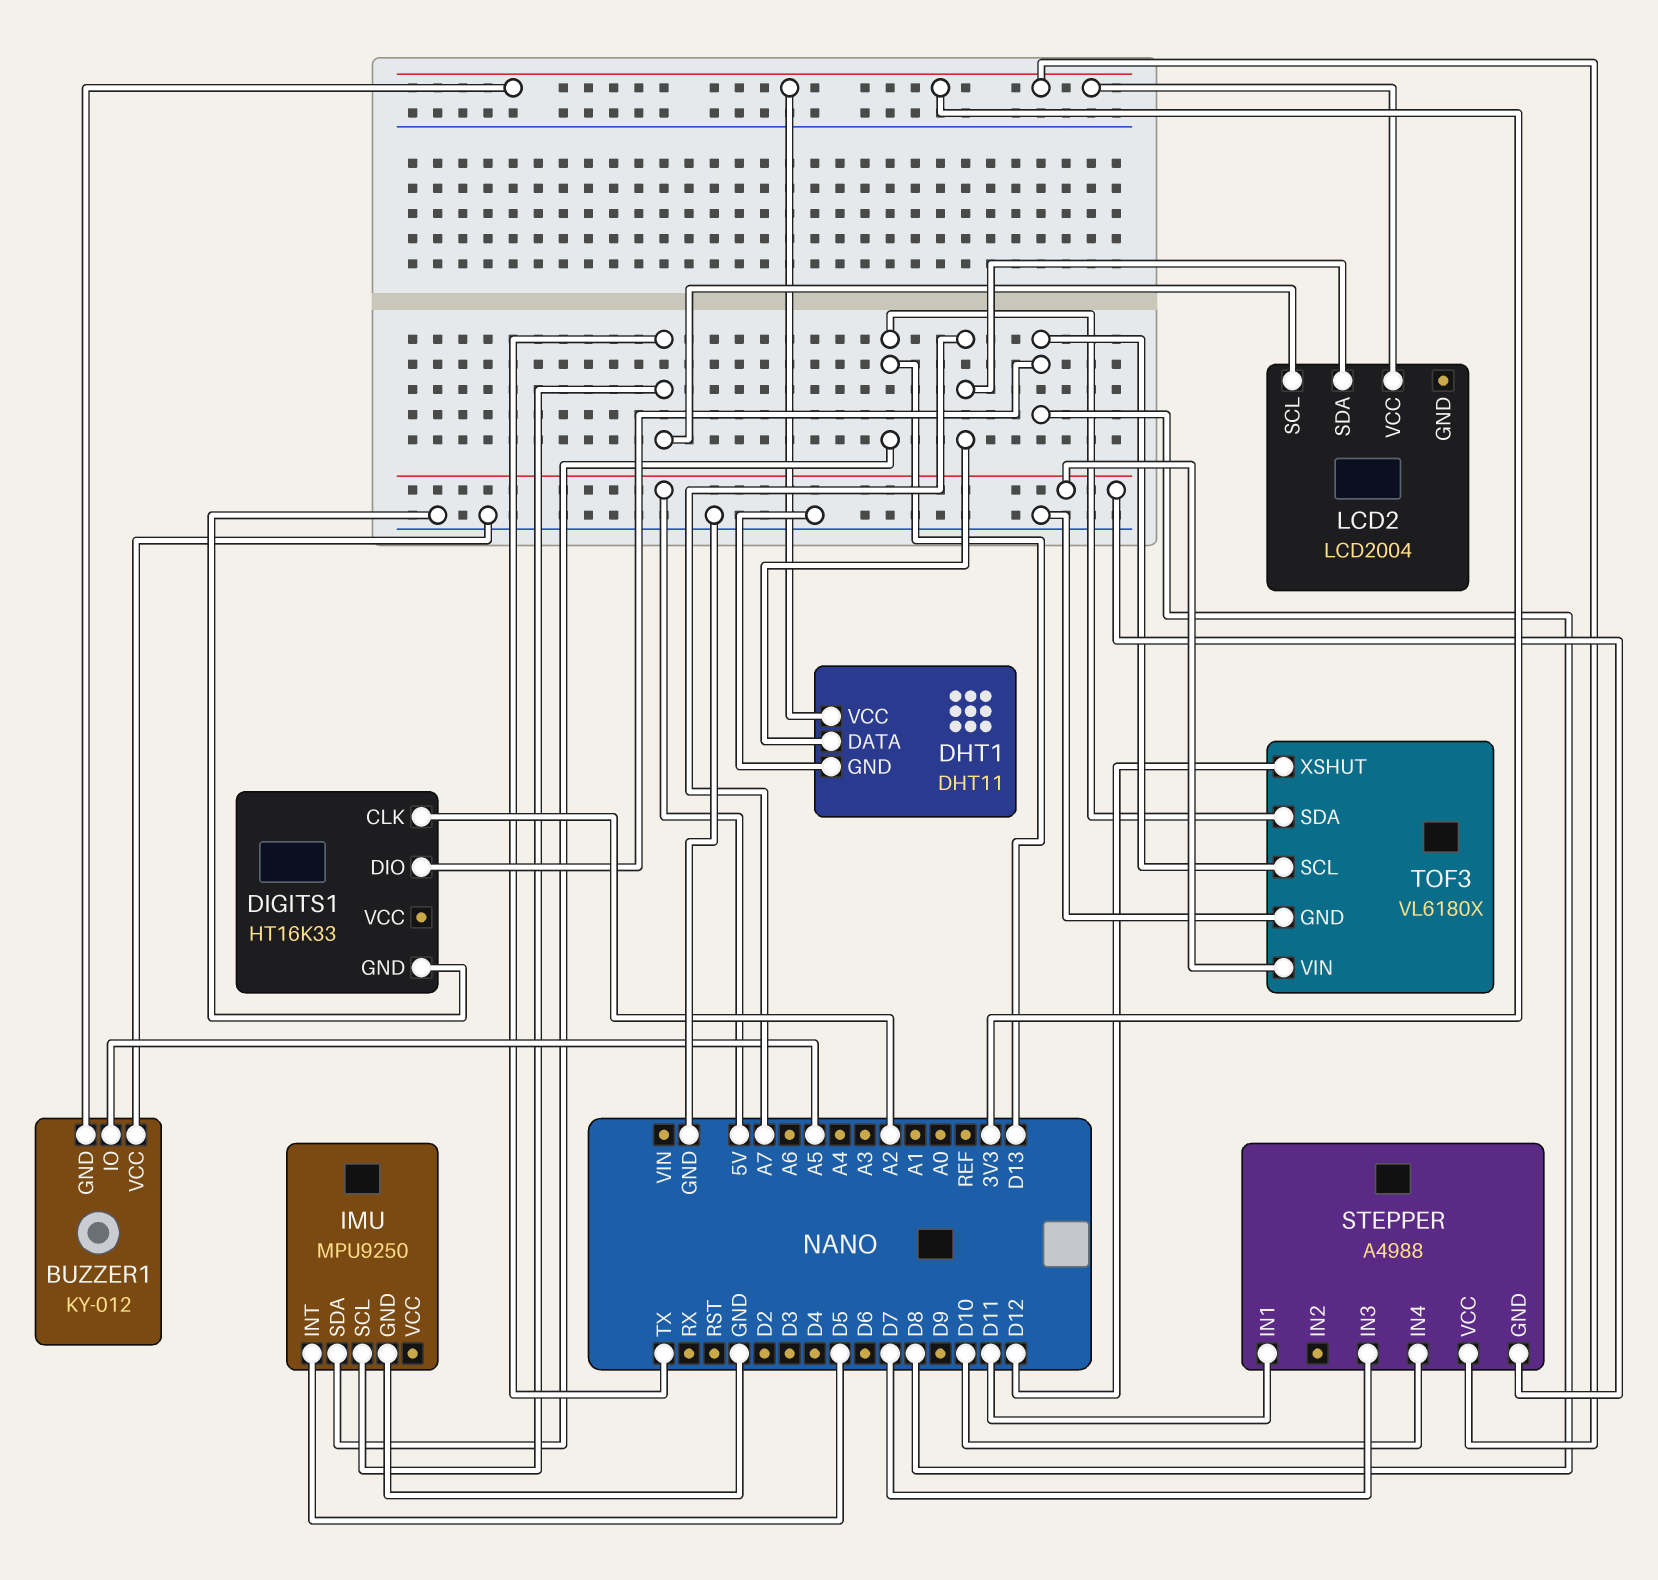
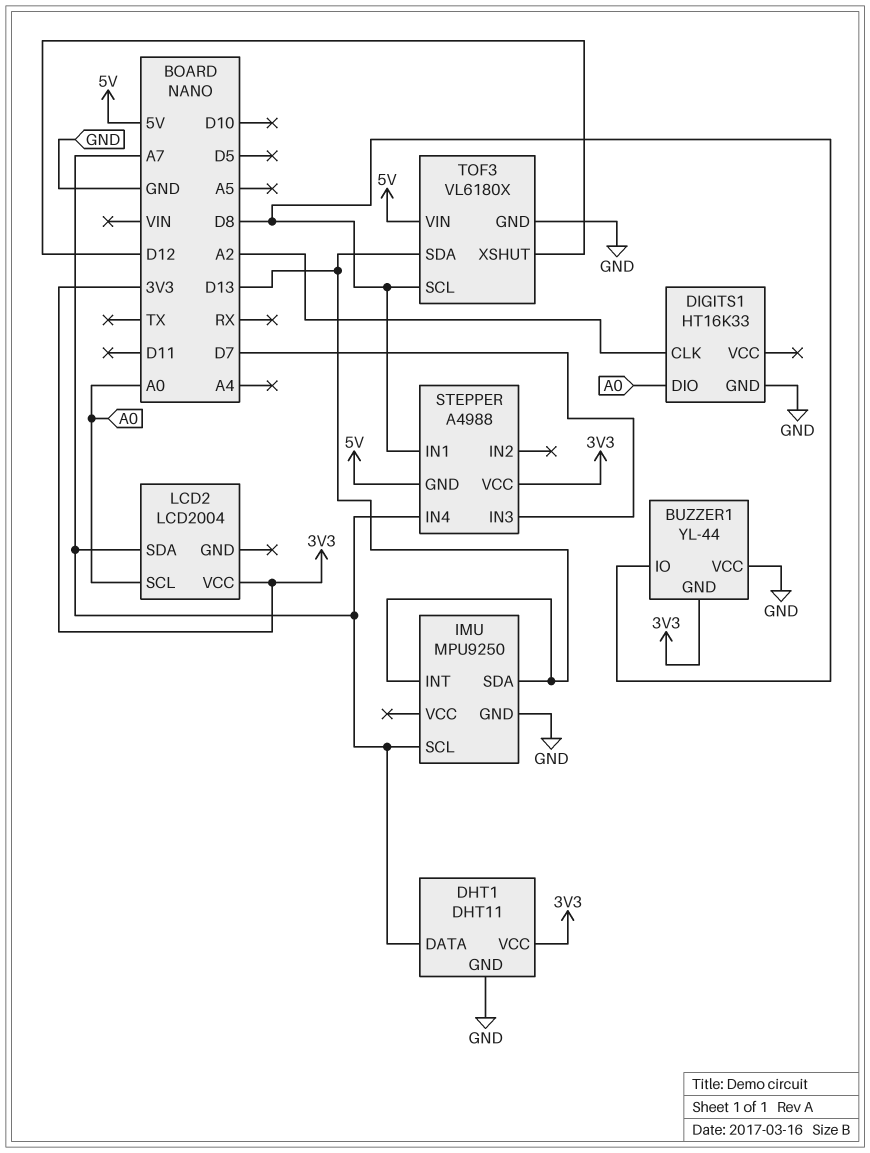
BUZZER1: KY-012 -> YL-44
BUZZER1 pin IO: A5 -> D8
DIGITS1 pin DIO: D8 -> A0
IMU pin INT: D5 -> D13
IMU pin SCL: TX -> A7
LCD2 pin SCL: TX -> A0
STEPPER pin IN1: D11 -> D8
STEPPER pin IN4: D10 -> A7

